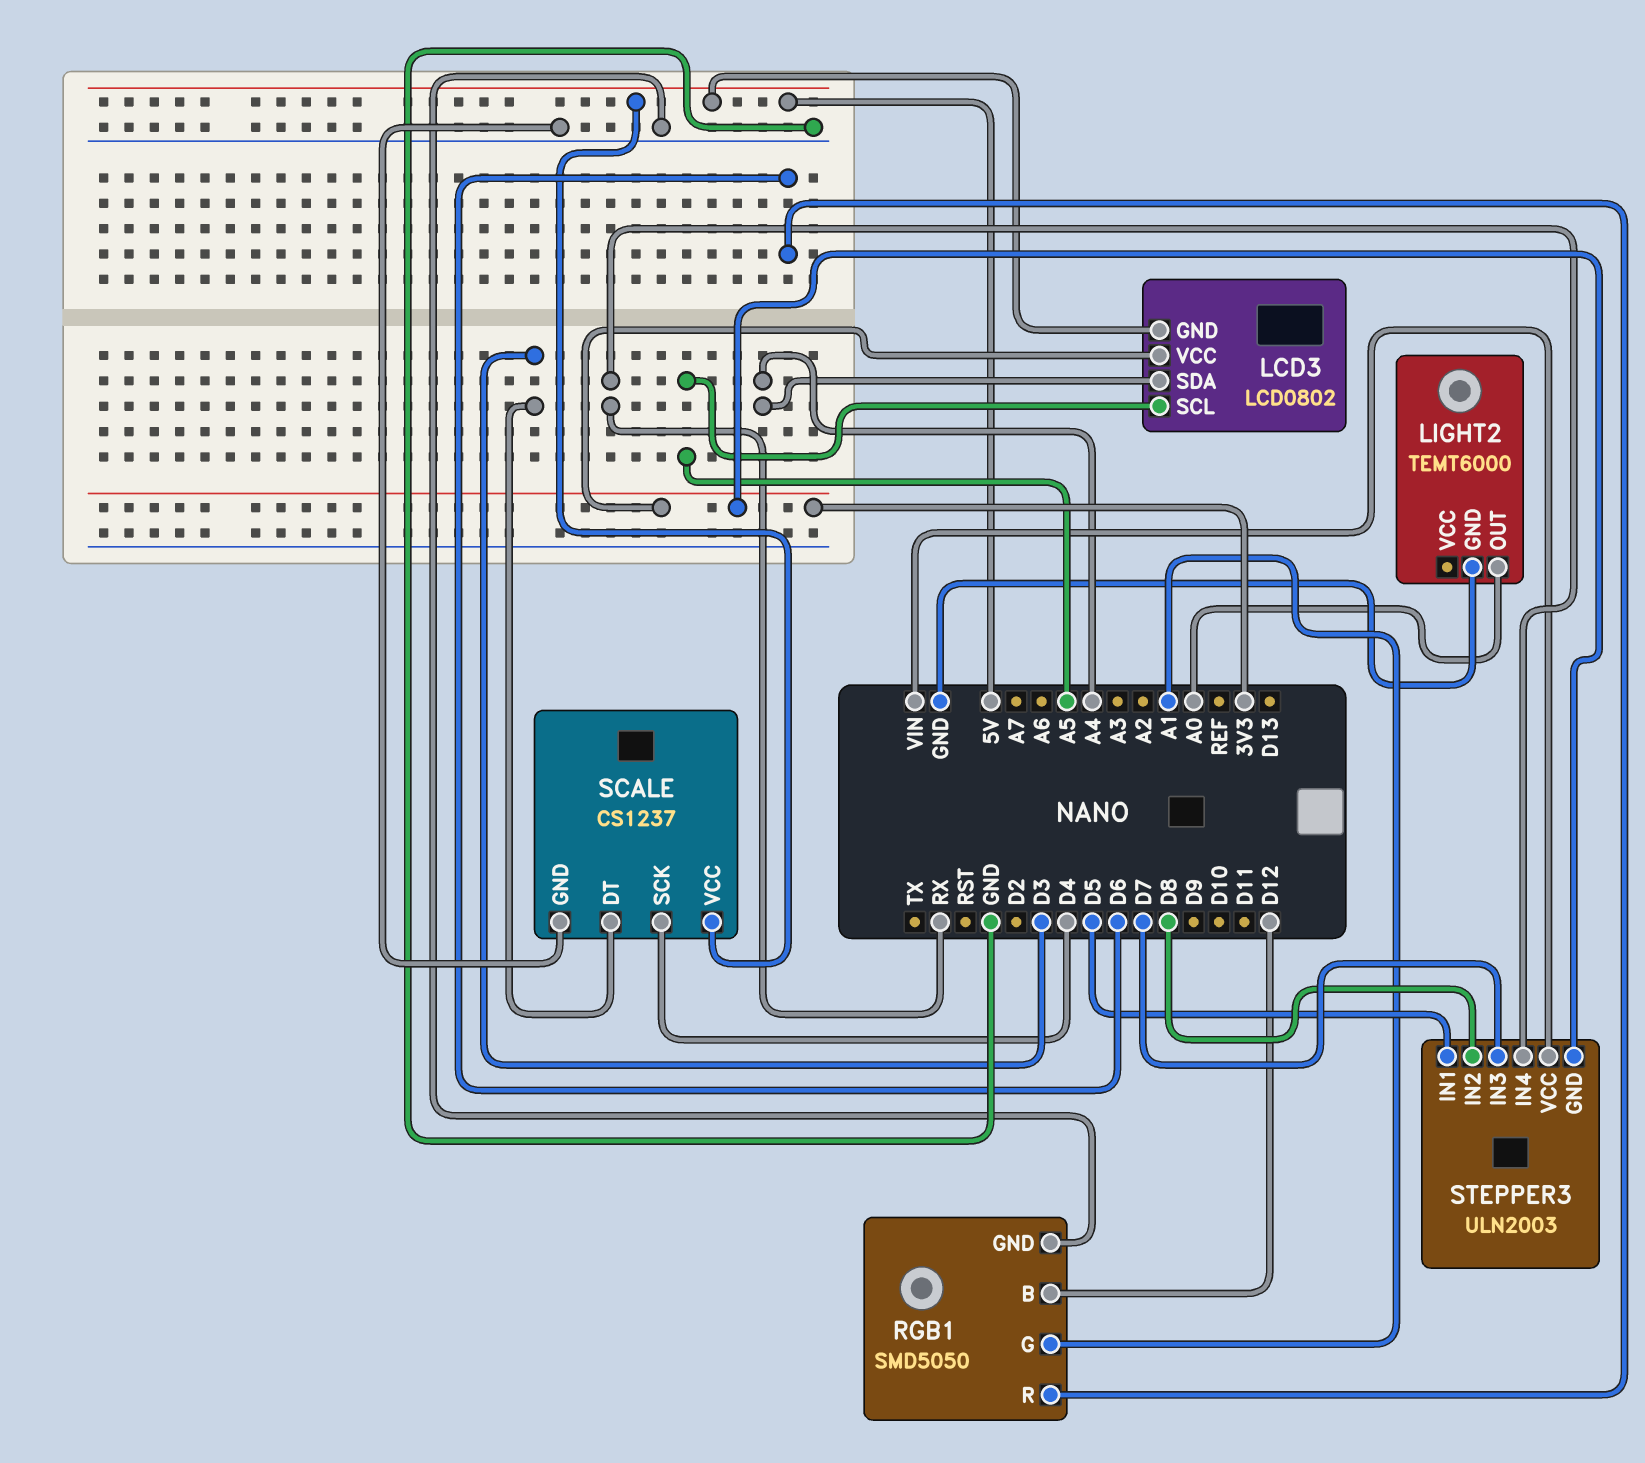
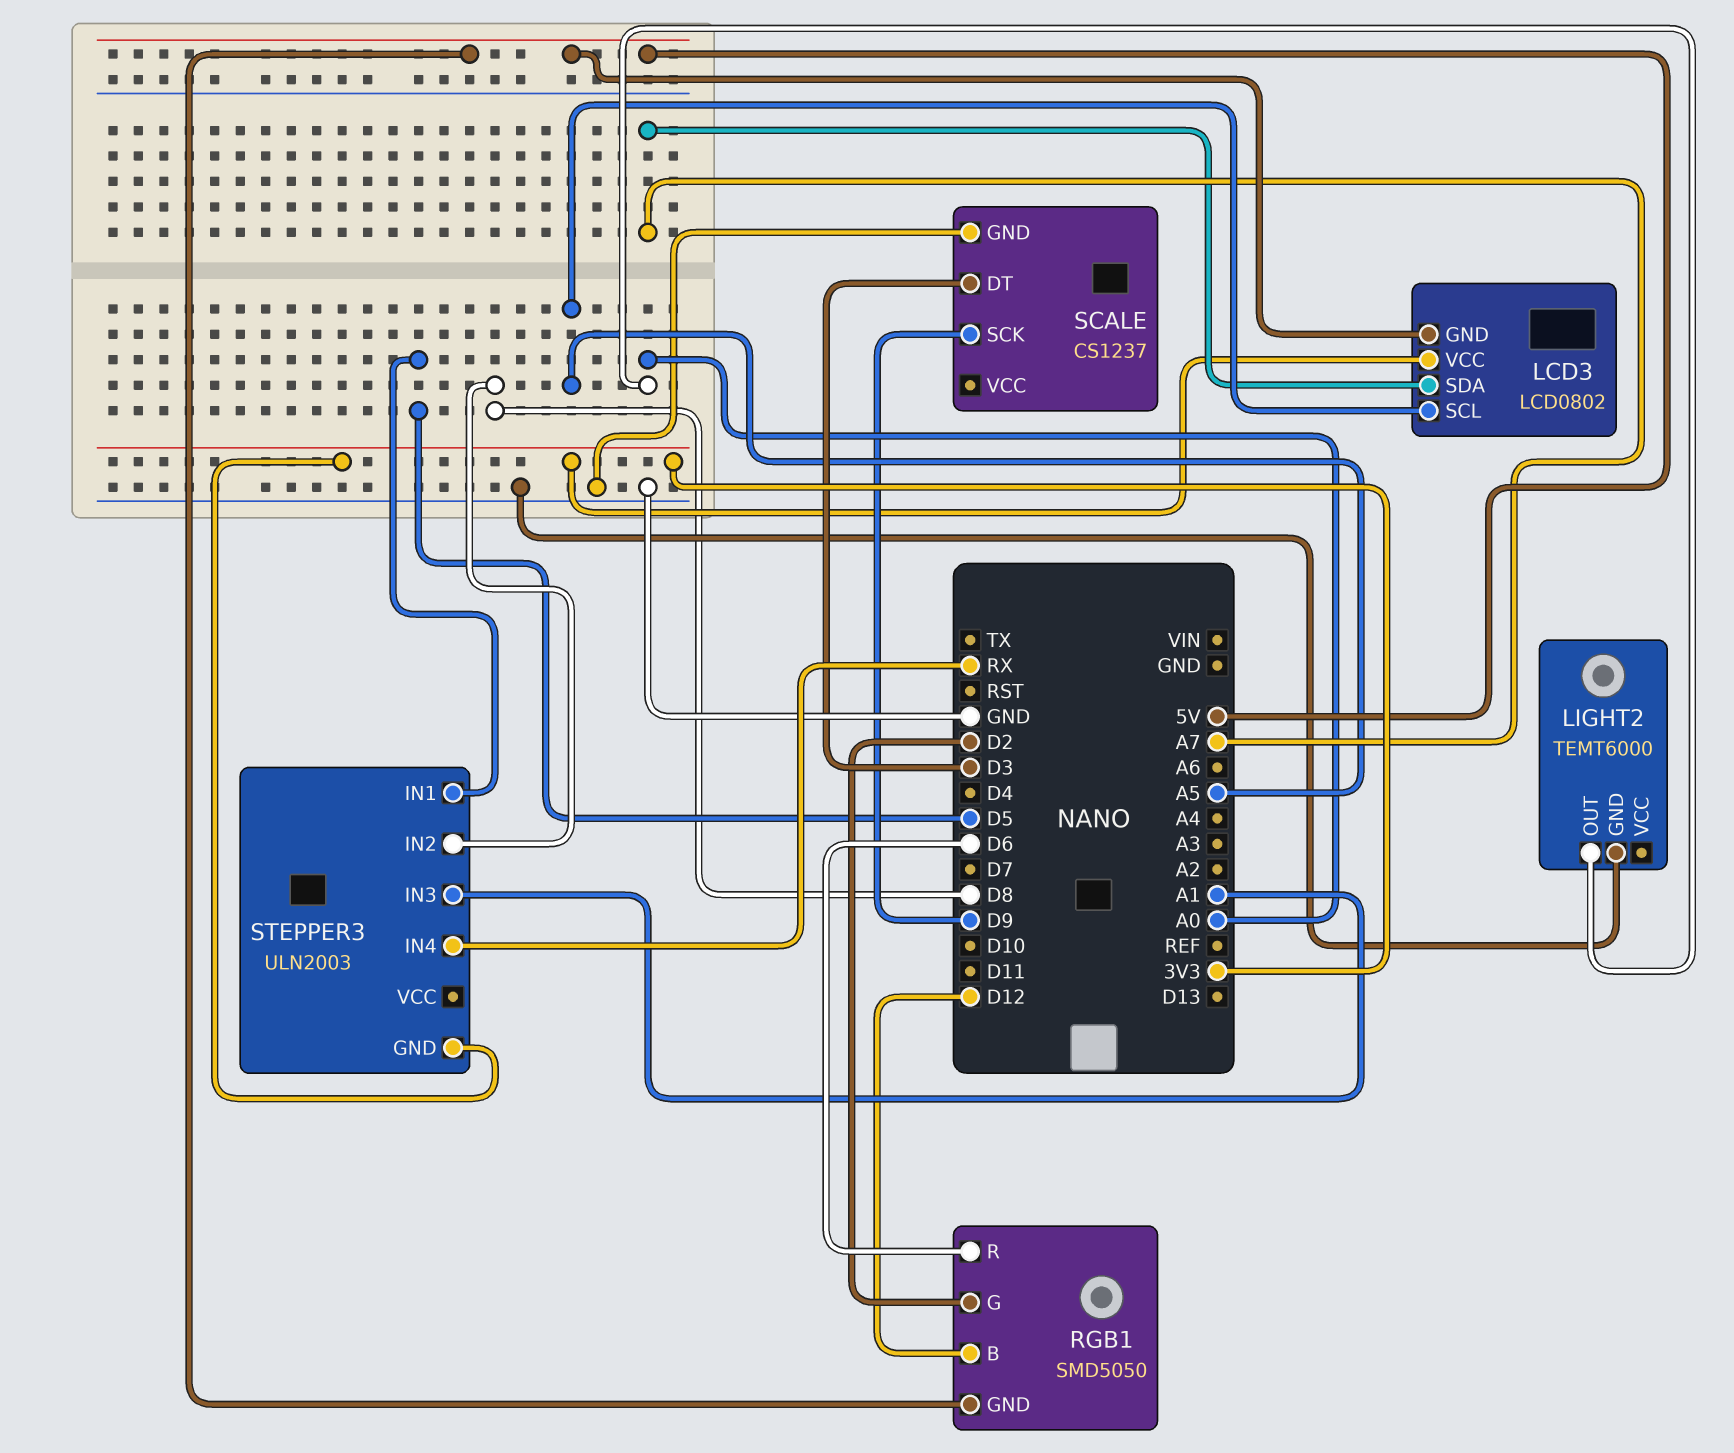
LCD3 pin SDA: A4 -> A7
RGB1 pin G: A1 -> D2
RGB1 pin GND: GND -> 5V
SCALE pin SCK: D4 -> D9
SCALE pin VCC: 5V -> none
STEPPER3 pin IN3: D7 -> A1
STEPPER3 pin VCC: VIN -> none

